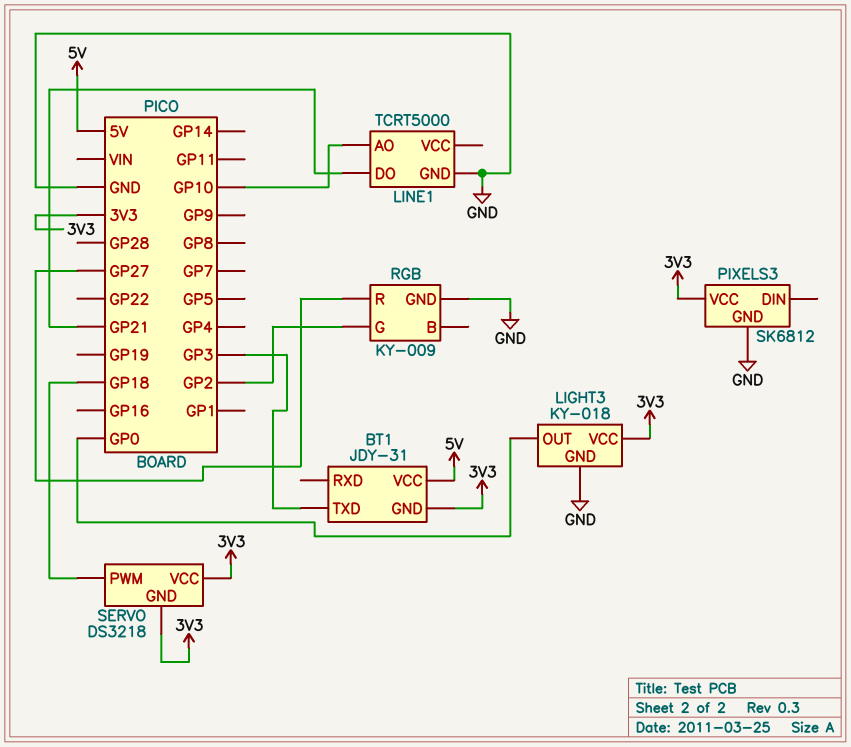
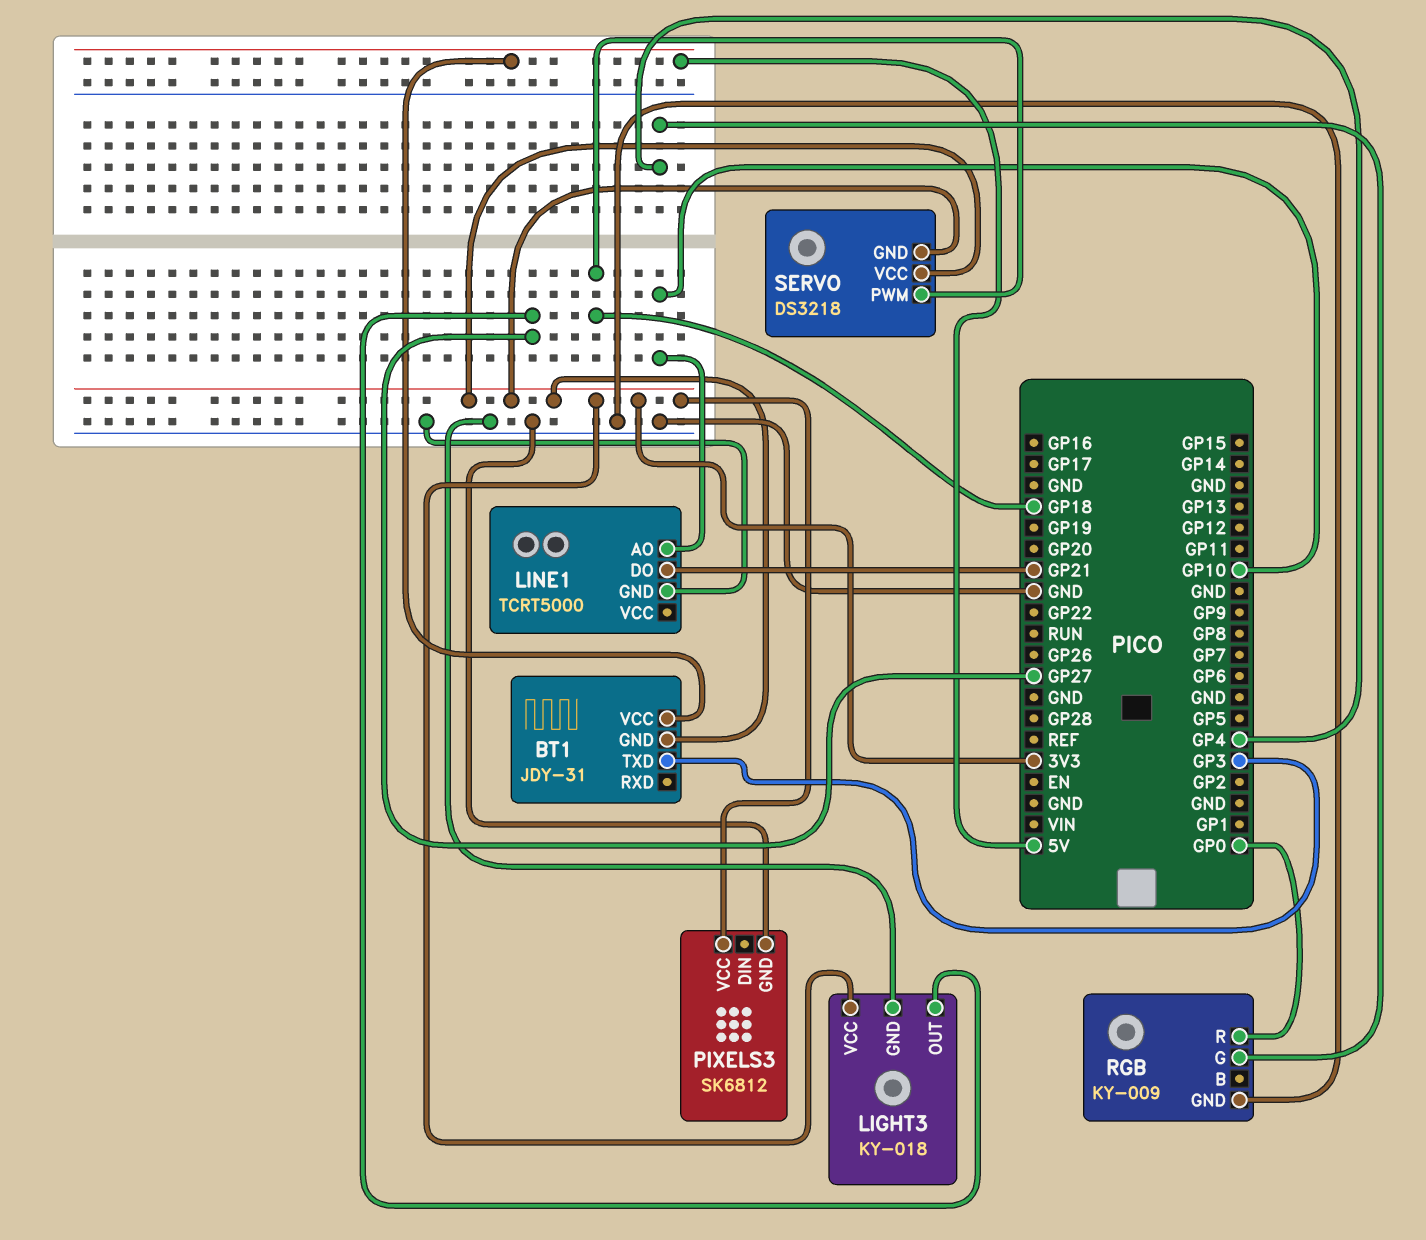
LIGHT3 pin OUT: GP0 -> GP27
RGB pin G: GP2 -> GP4
RGB pin R: GP27 -> GP0

